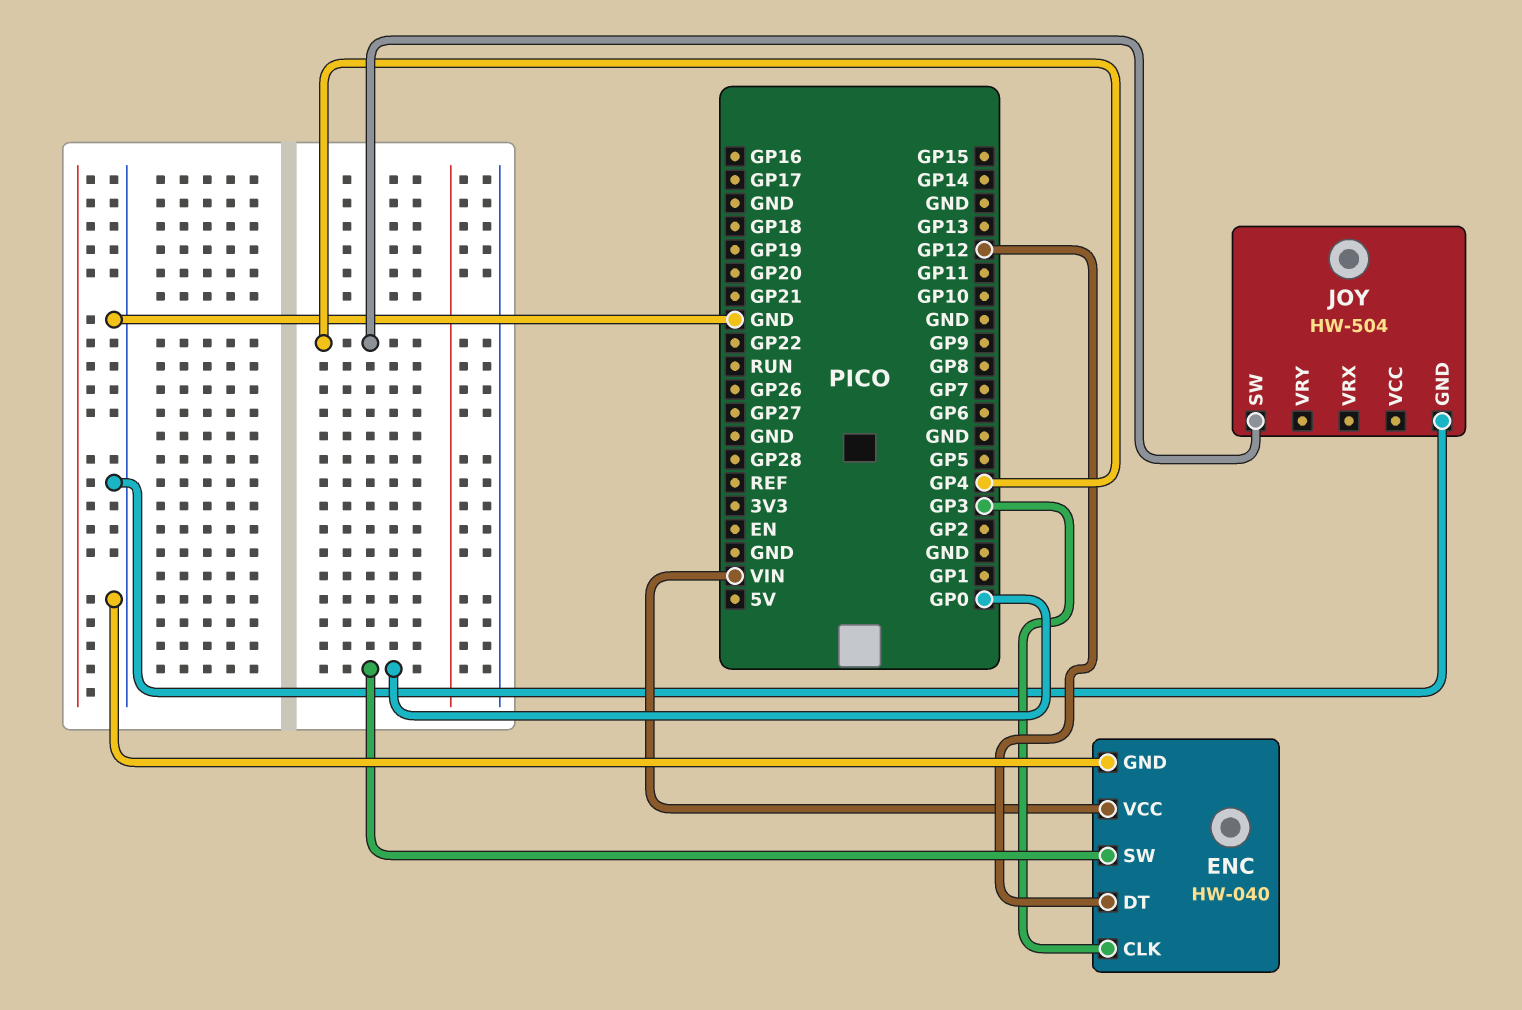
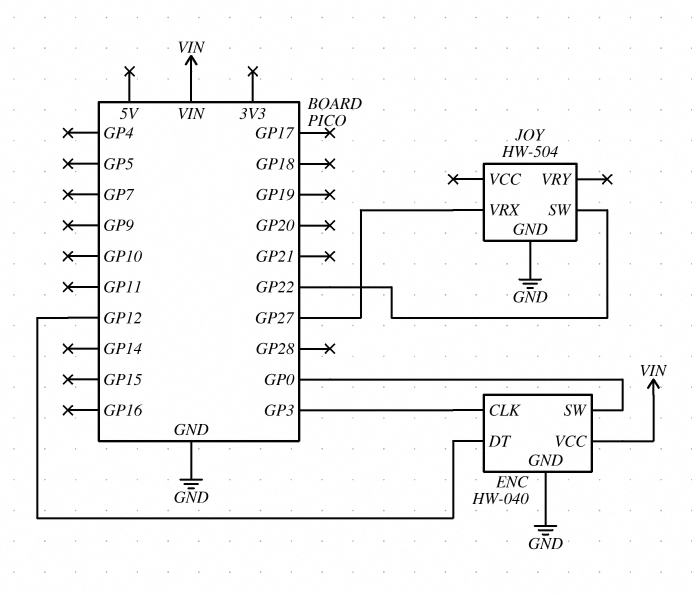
JOY pin SW: GP4 -> GP22
JOY pin VRX: none -> GP27

